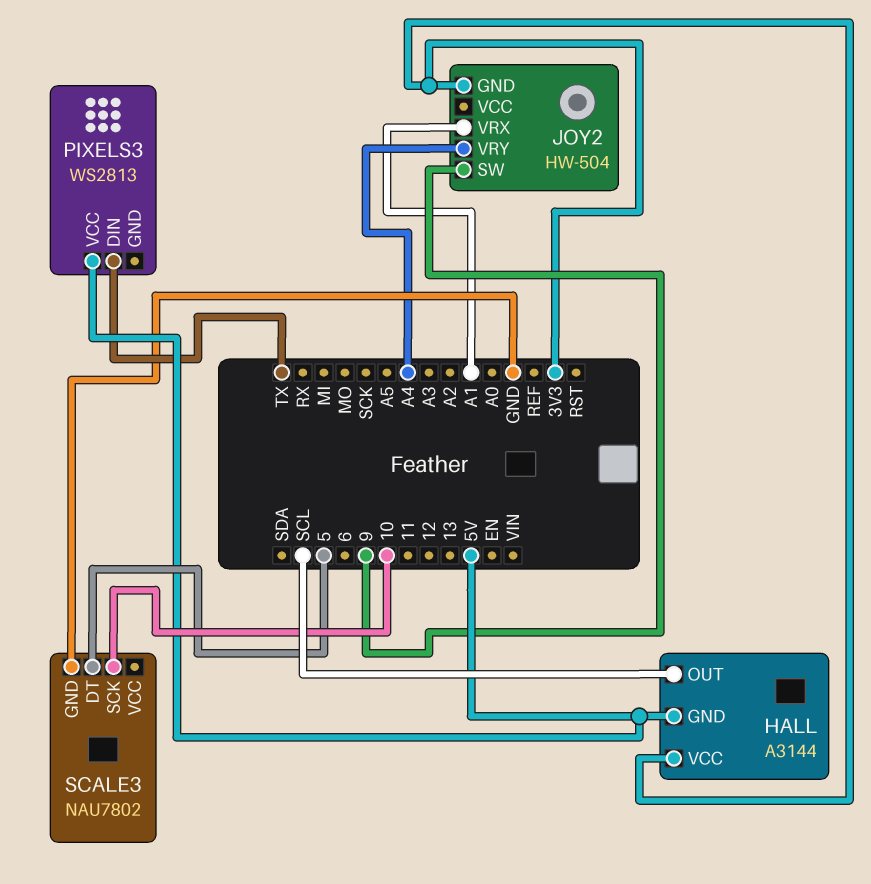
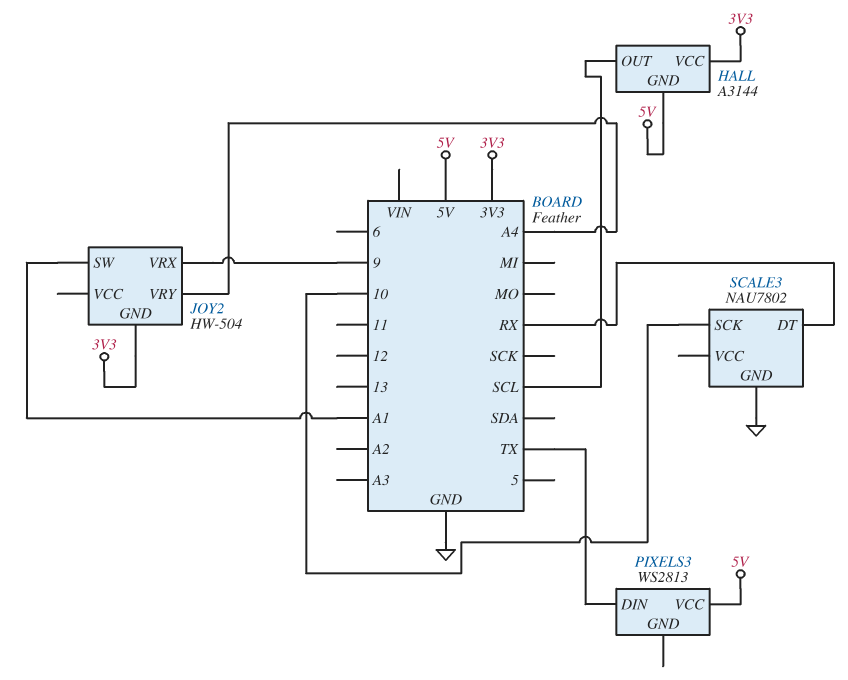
JOY2 pin SW: 9 -> A1
JOY2 pin VRX: A1 -> 9
SCALE3 pin DT: 5 -> RX

